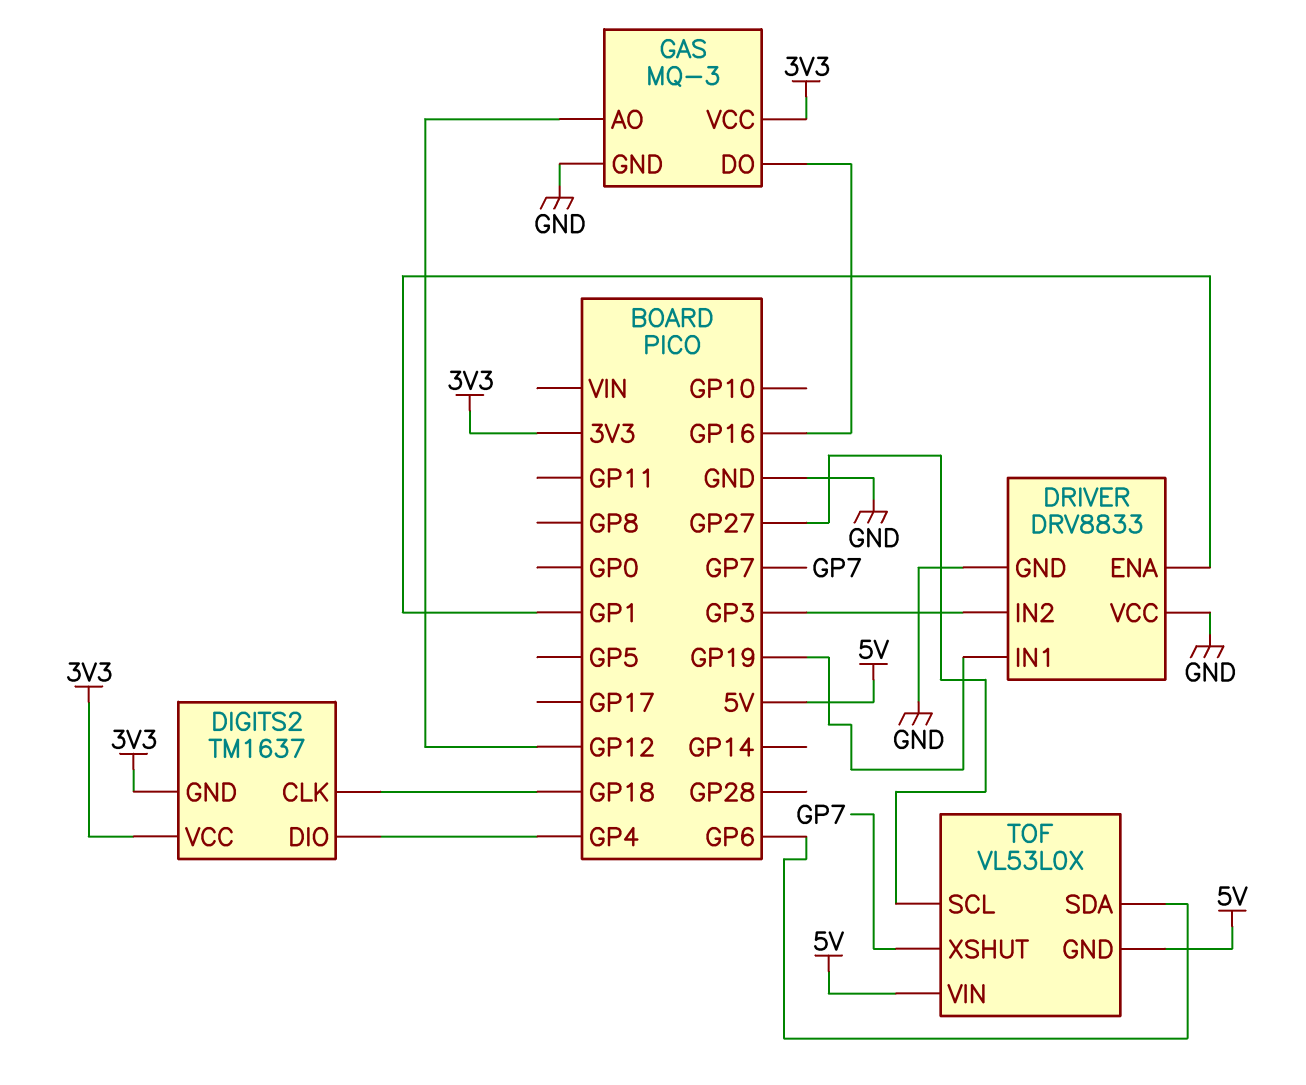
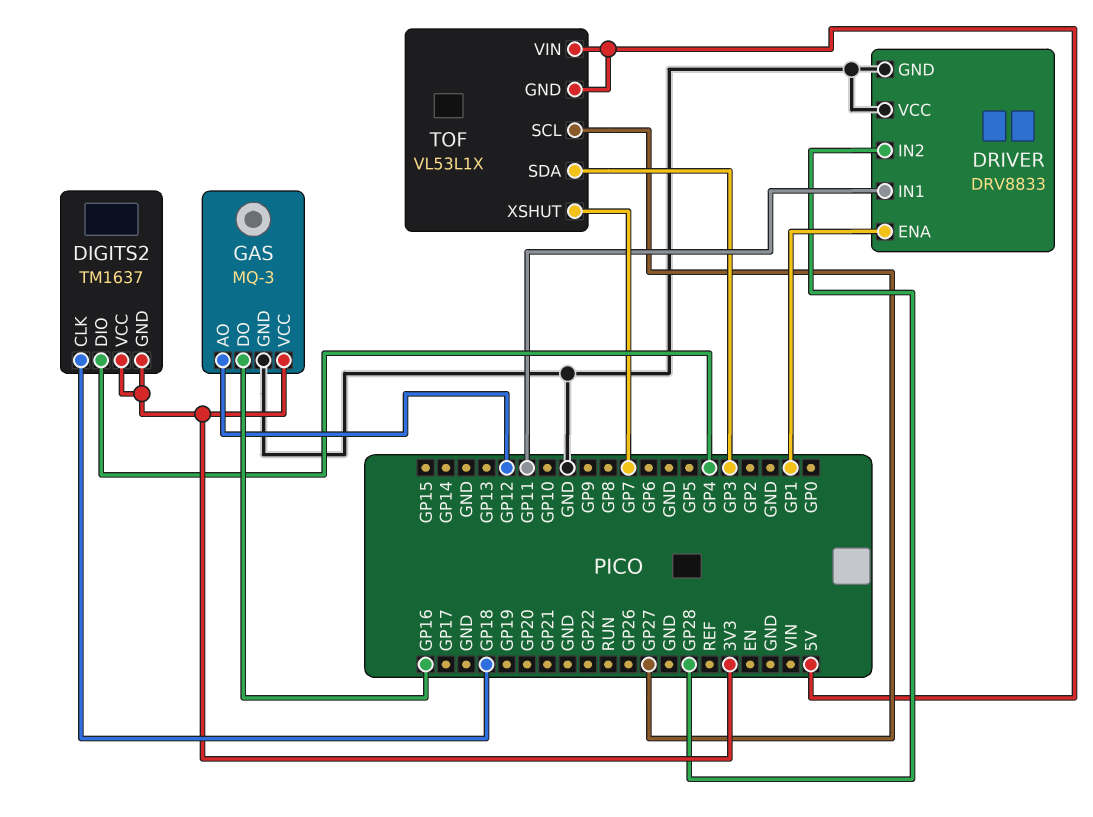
DRIVER pin IN1: GP19 -> GP11
DRIVER pin IN2: GP3 -> GP28
TOF: VL53L0X -> VL53L1X
TOF pin SDA: GP6 -> GP3

